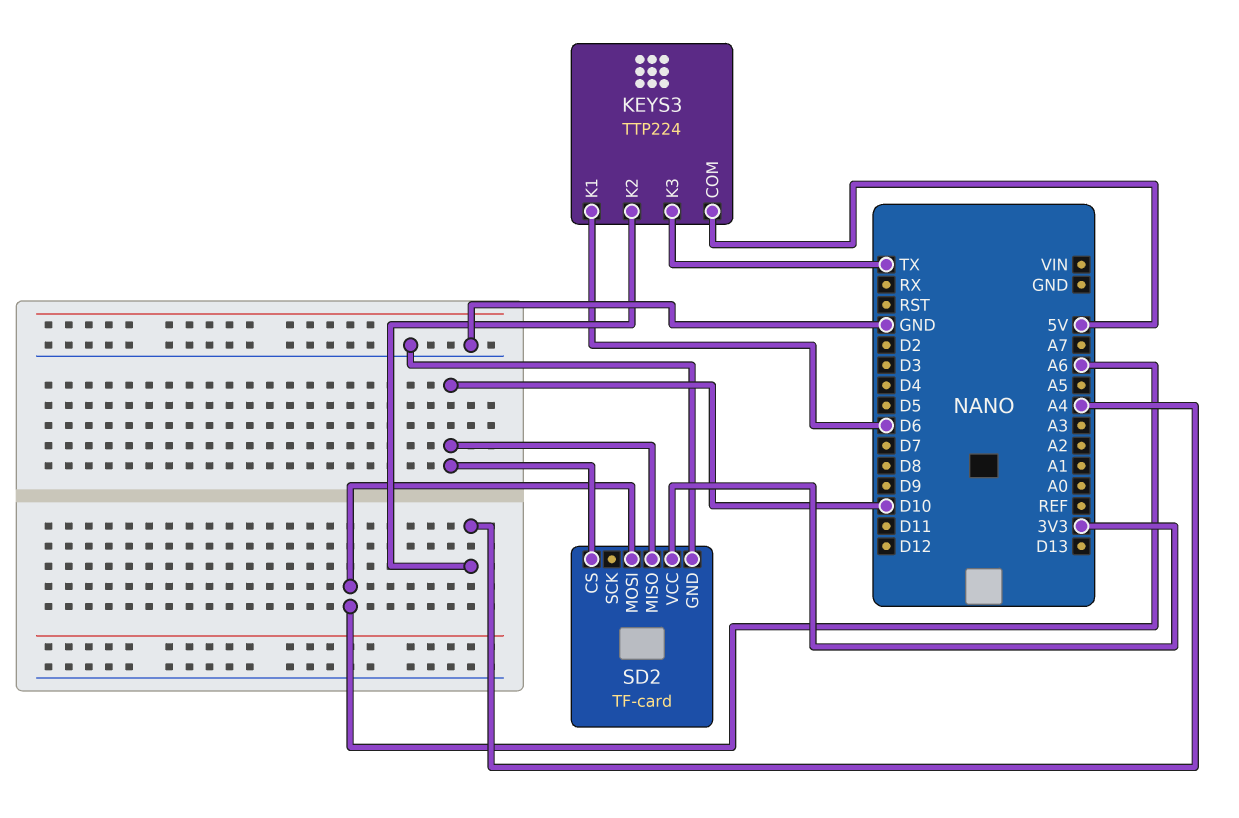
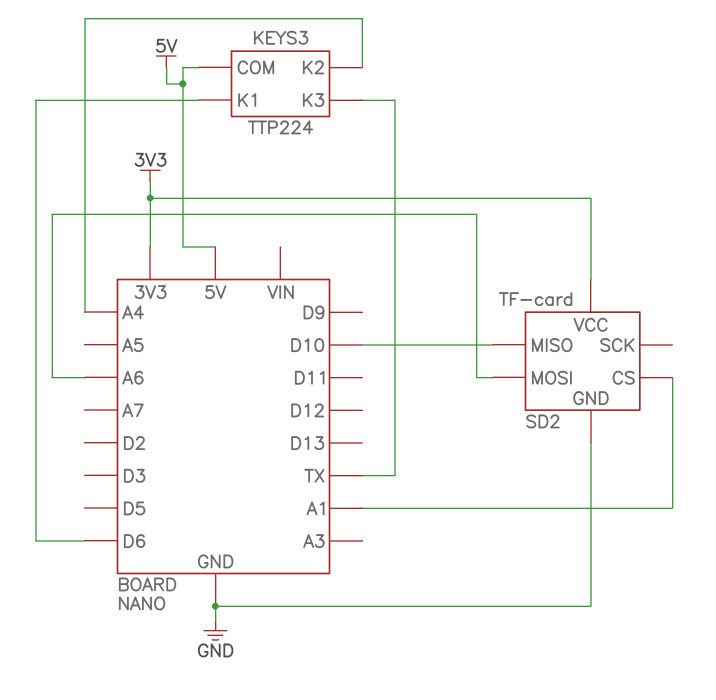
SD2 pin CS: D10 -> A1

